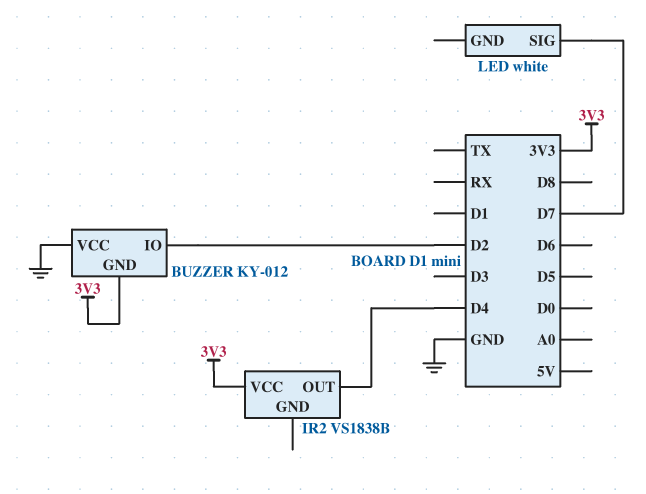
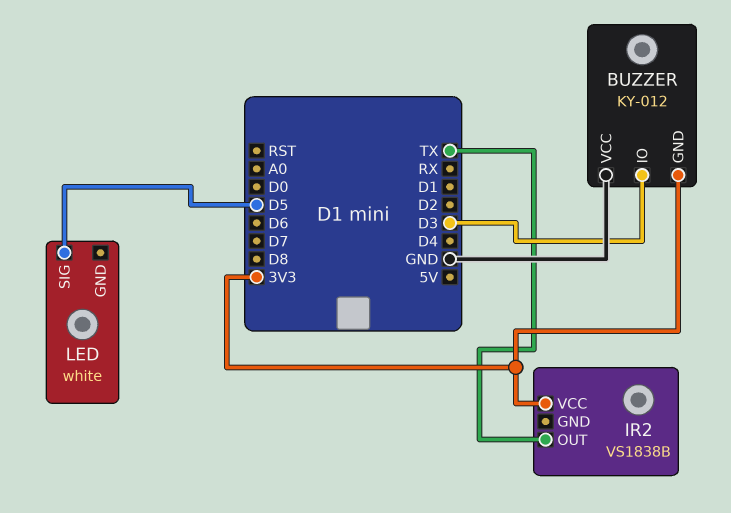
BUZZER pin IO: D2 -> D3
IR2 pin OUT: D4 -> TX
LED pin SIG: D7 -> D5

